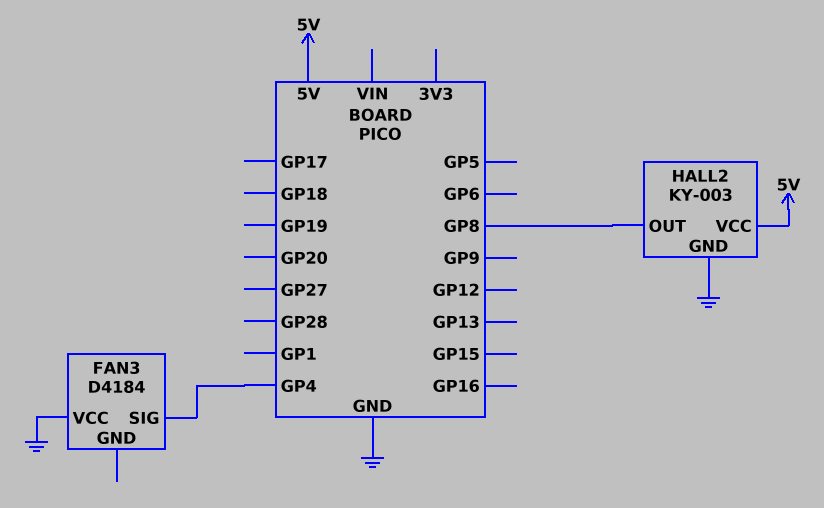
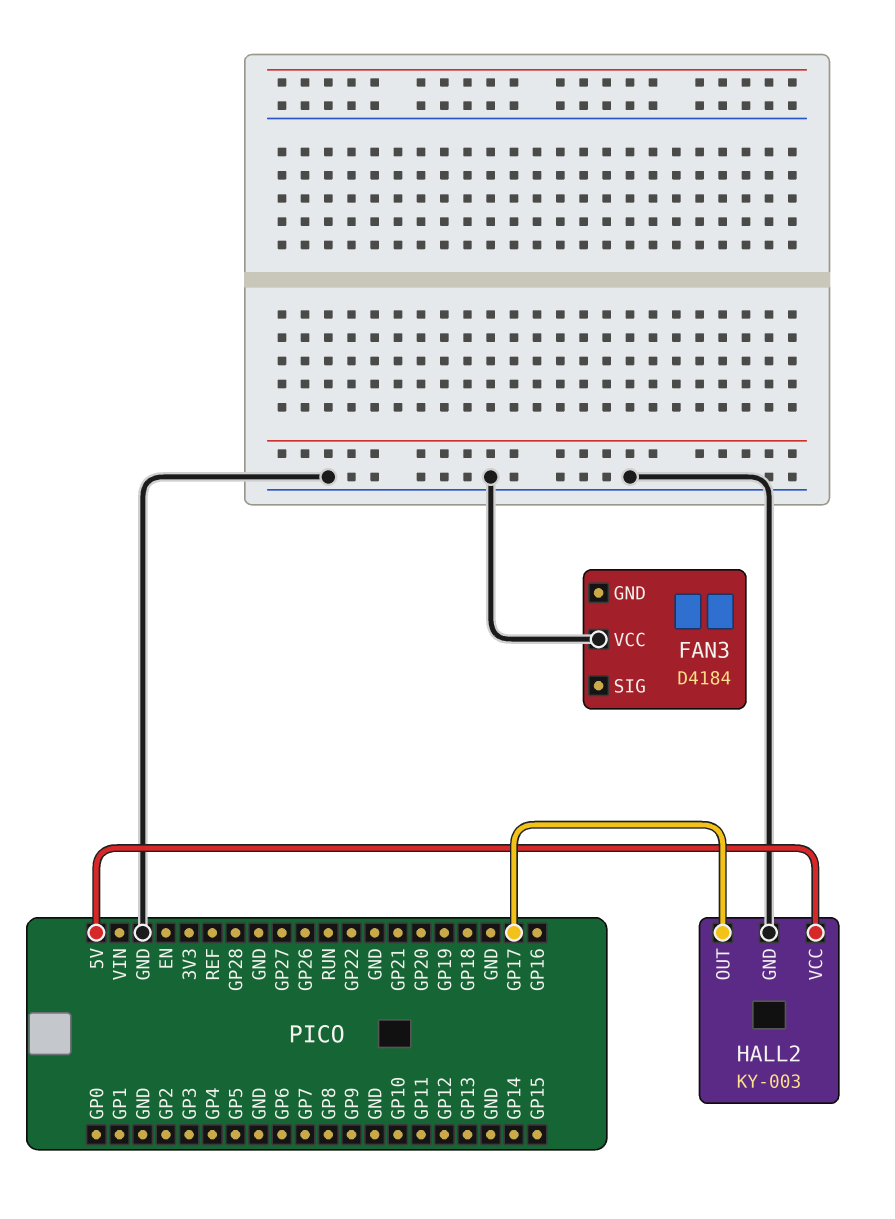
FAN3 pin SIG: GP4 -> none
HALL2 pin OUT: GP8 -> GP17

